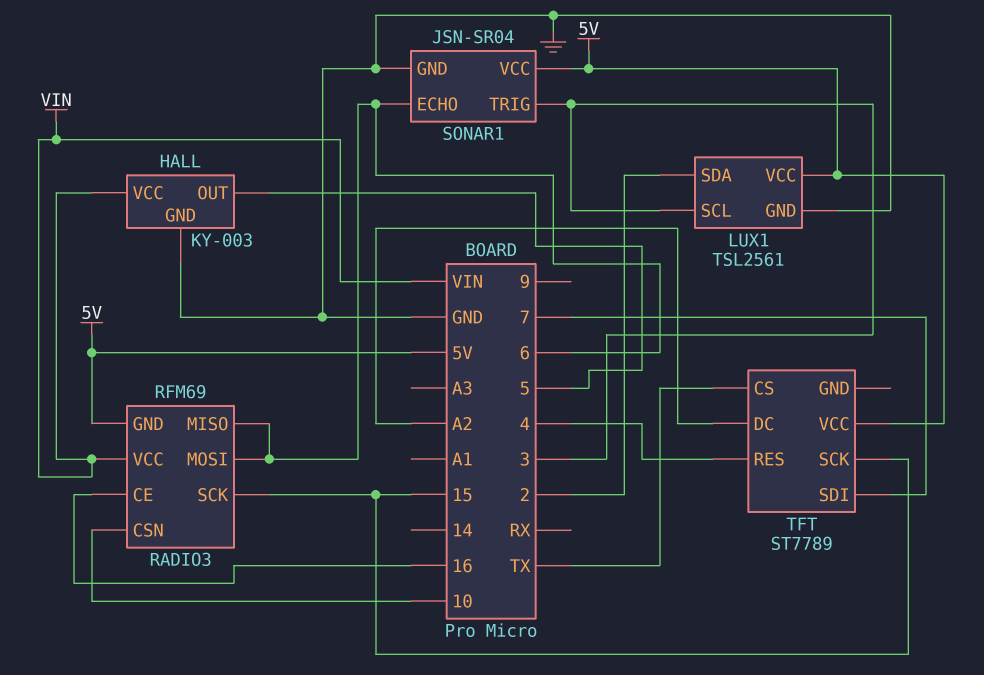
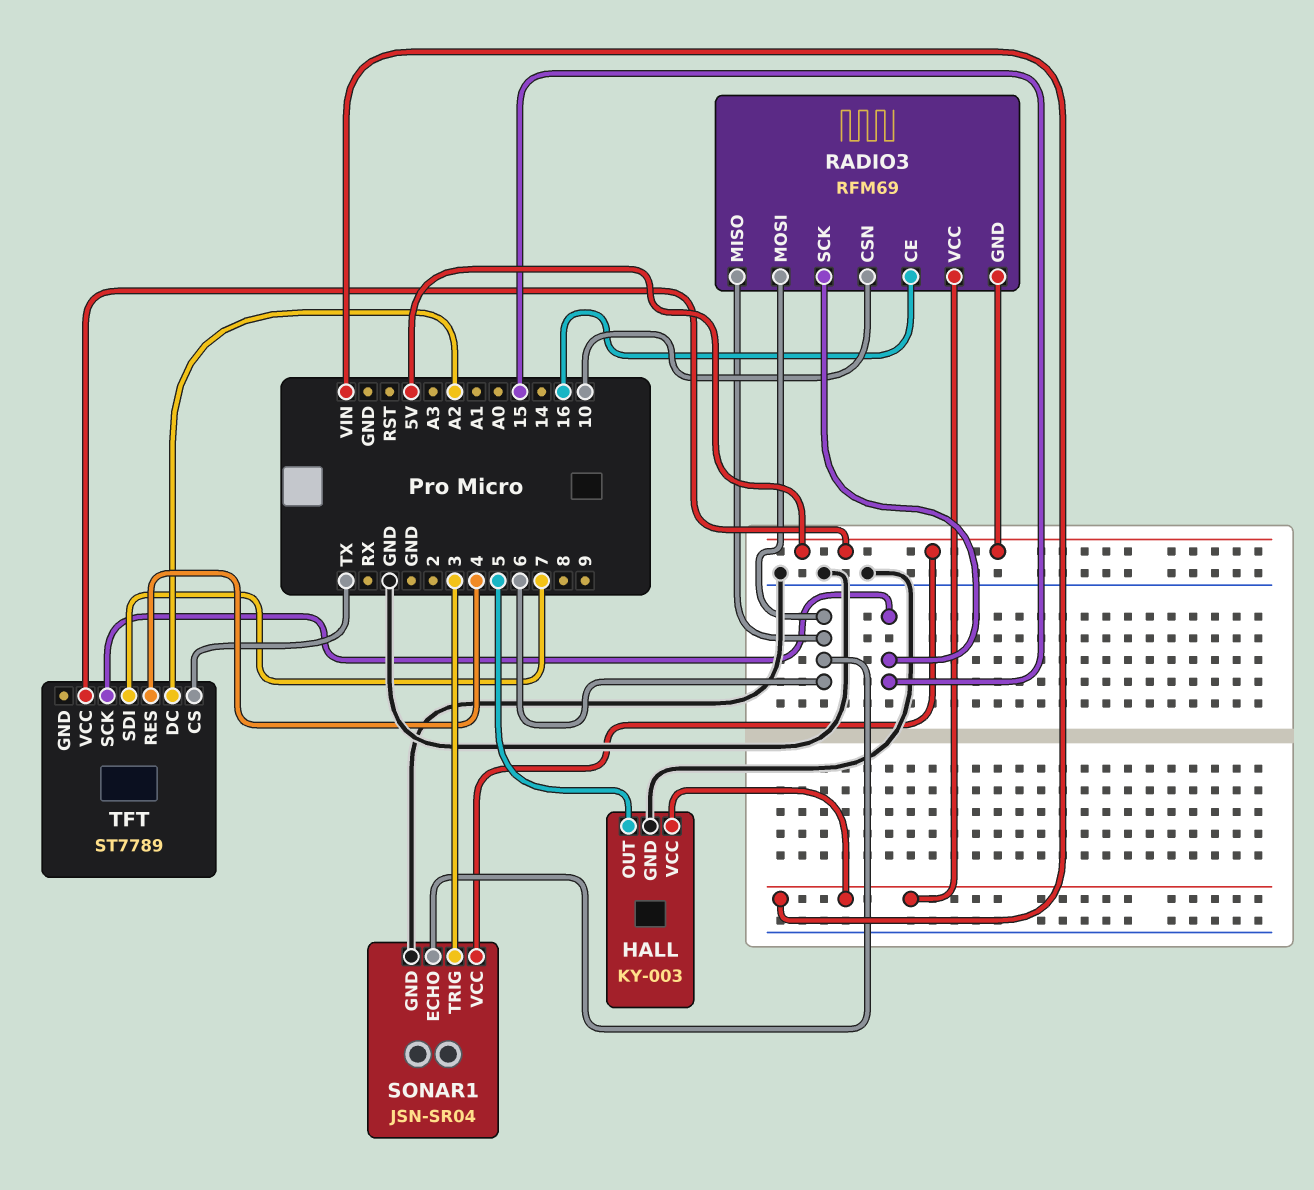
LUX1: TSL2561 -> none
LUX1 pin GND: GND -> none
LUX1 pin SCL: 3 -> none
LUX1 pin SDA: 2 -> none
LUX1 pin VCC: 5V -> none

